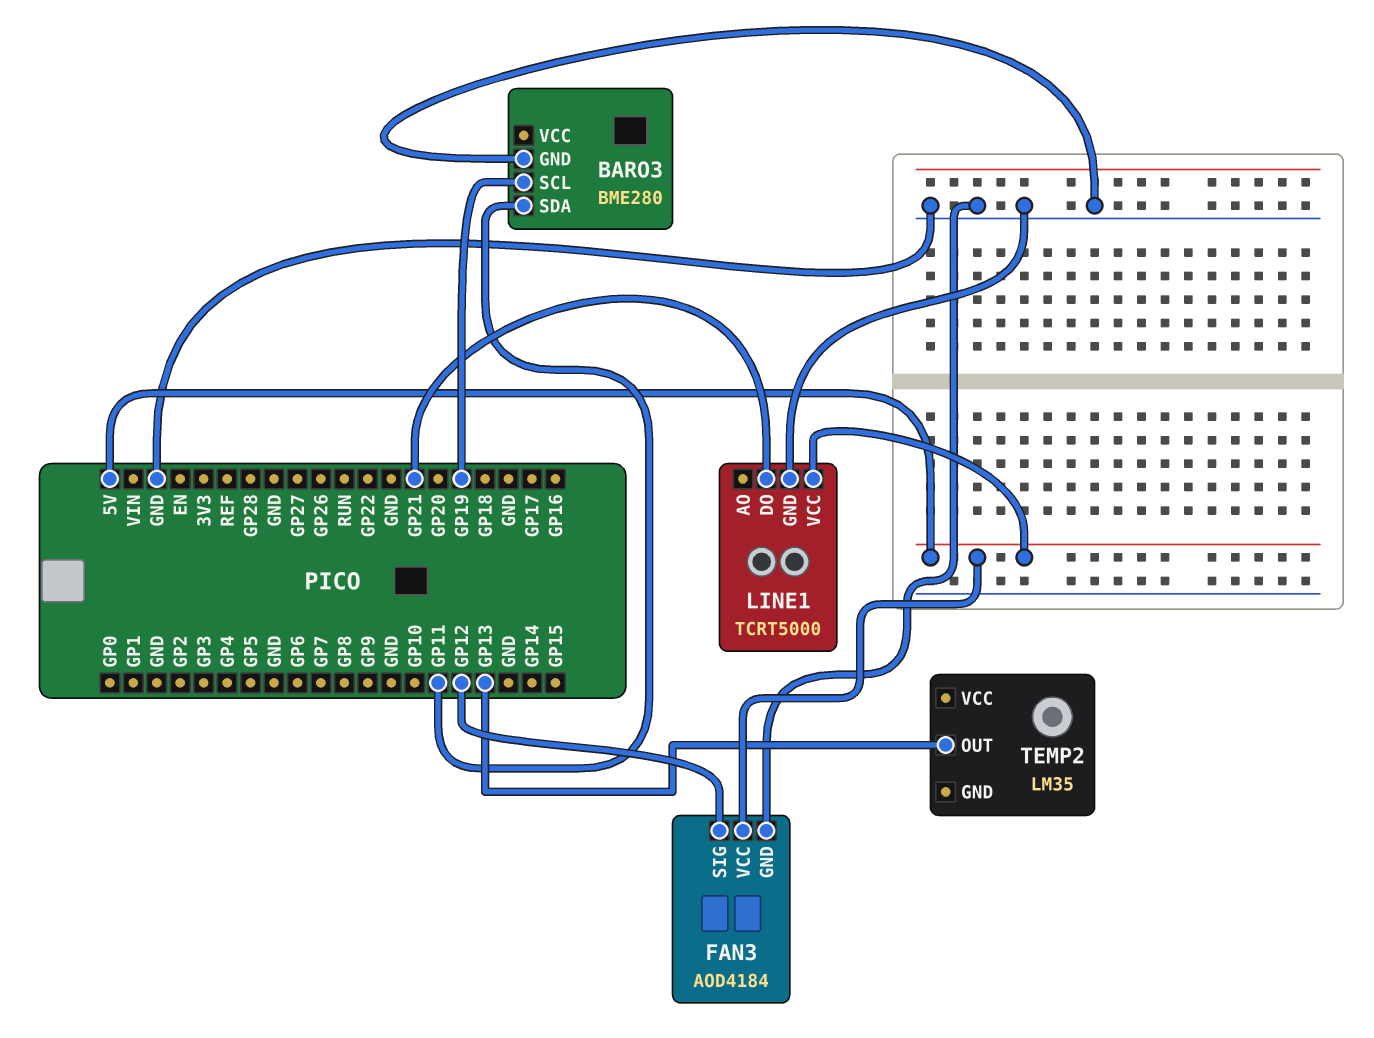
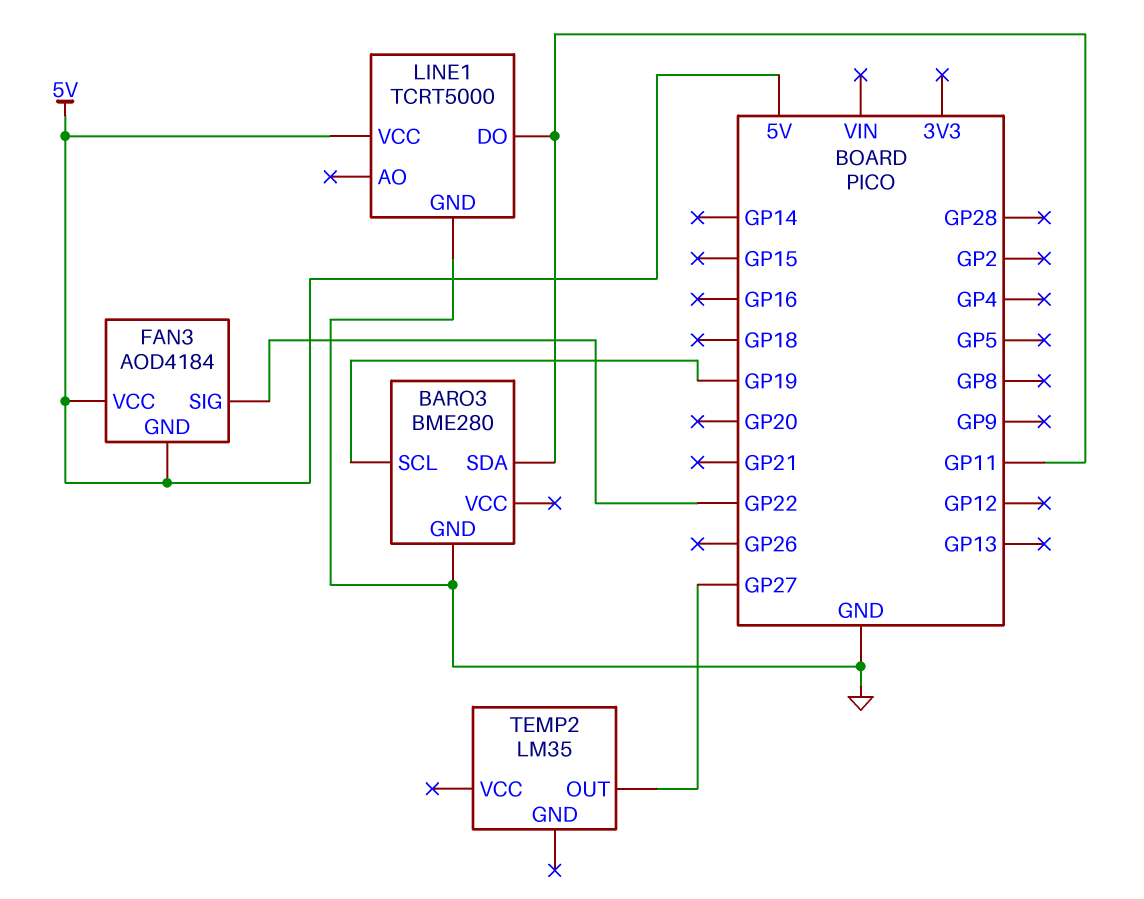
FAN3 pin GND: GND -> 5V
FAN3 pin SIG: GP12 -> GP22
LINE1 pin DO: GP21 -> GP11
TEMP2 pin OUT: GP13 -> GP27

